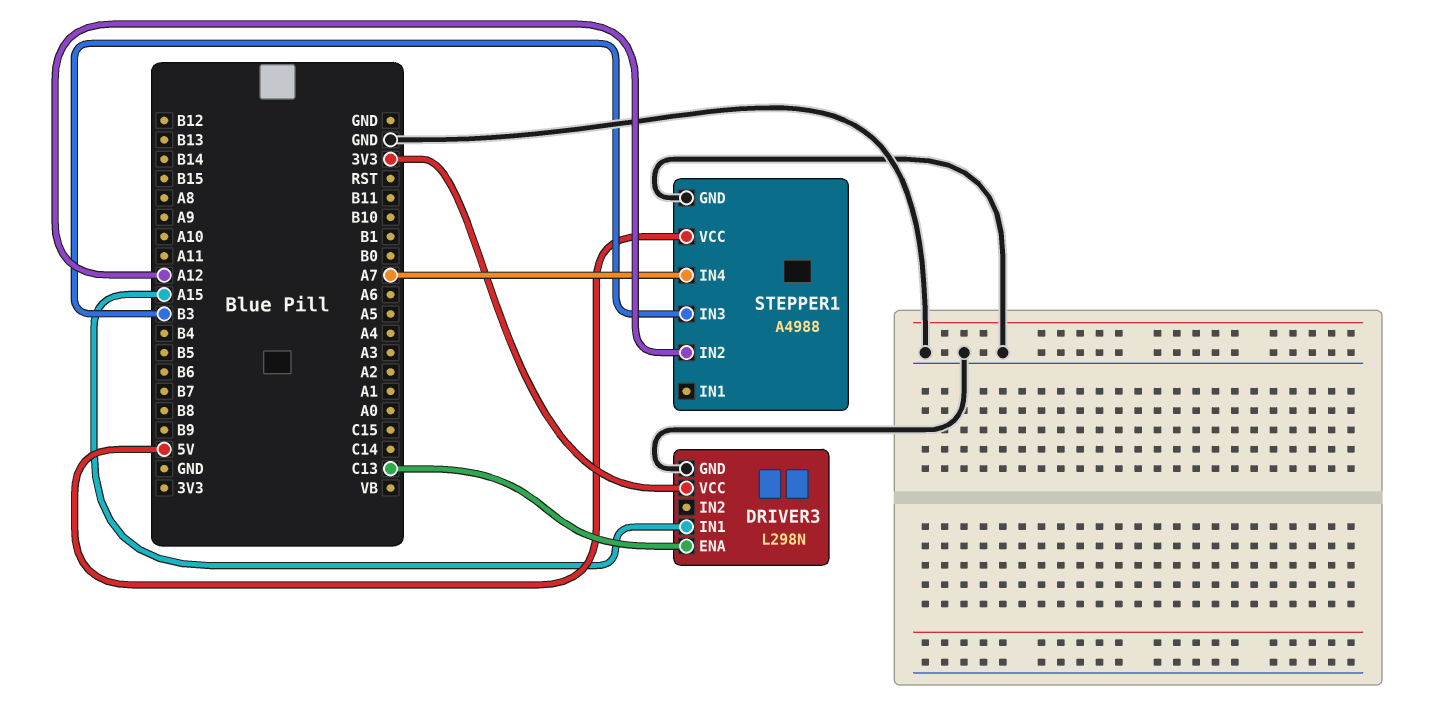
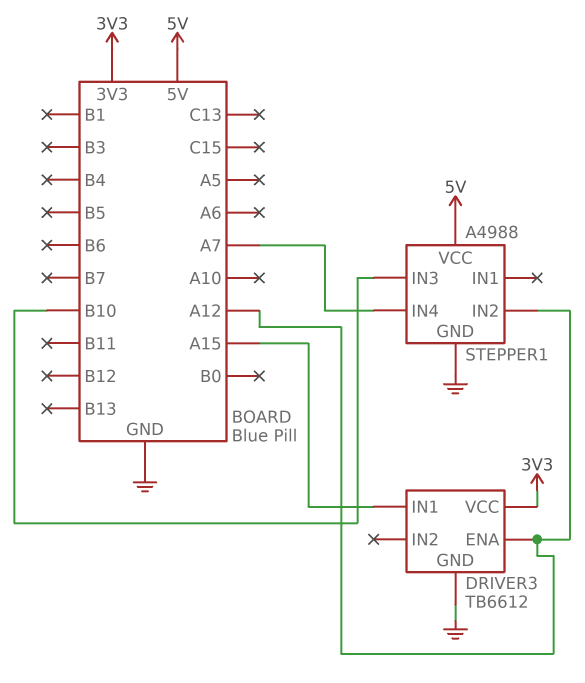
DRIVER3: L298N -> TB6612
DRIVER3 pin ENA: C13 -> A12
STEPPER1 pin IN3: B3 -> B10

